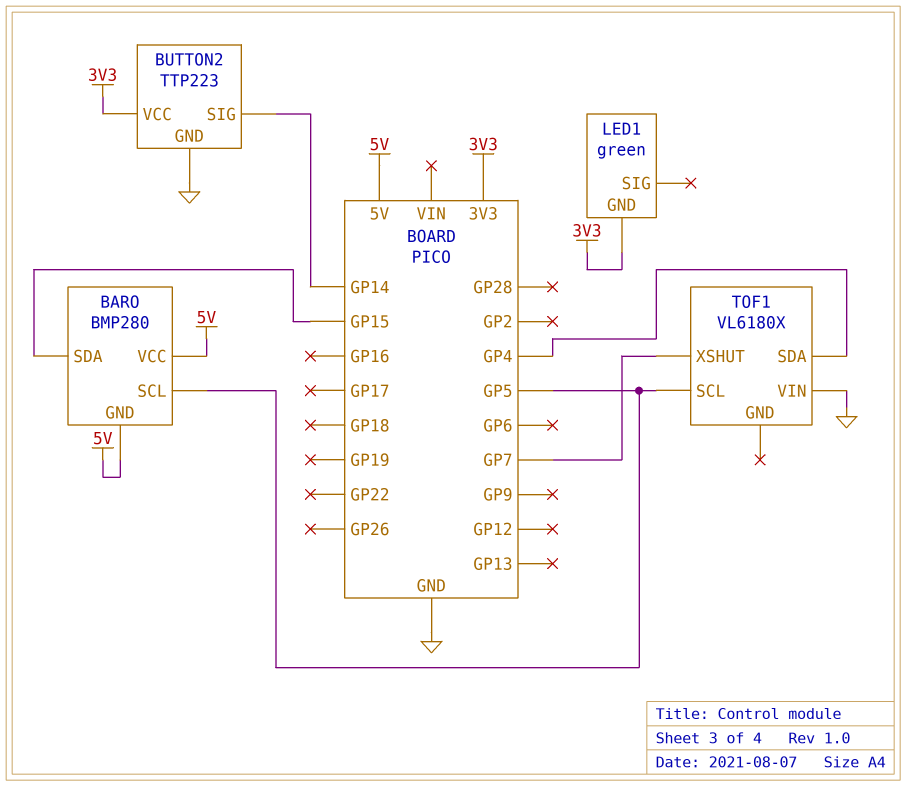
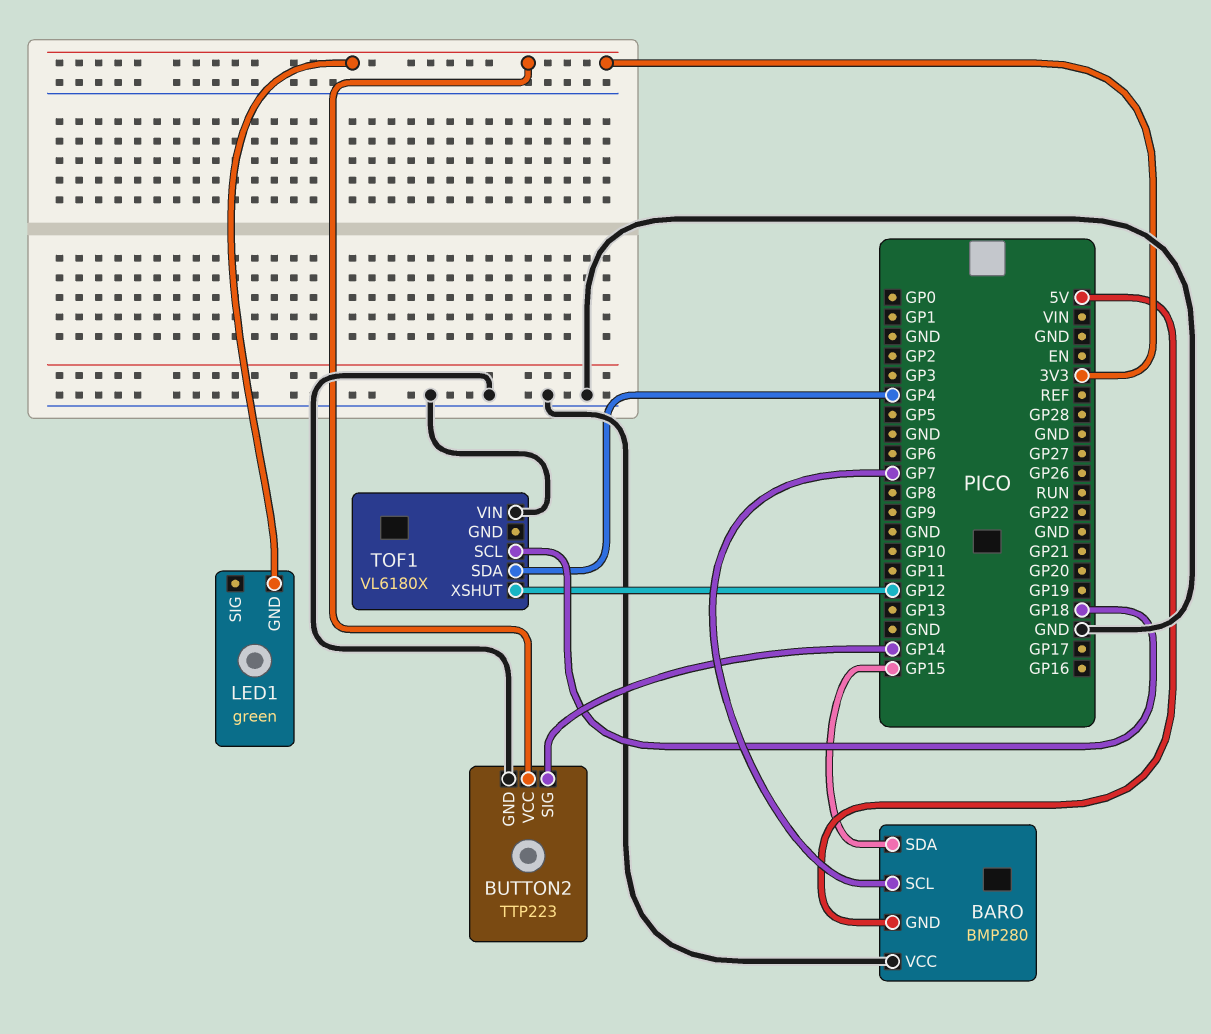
BARO pin SCL: GP5 -> GP7
BARO pin VCC: 5V -> GND
TOF1 pin SCL: GP5 -> GP18
TOF1 pin XSHUT: GP7 -> GP12

